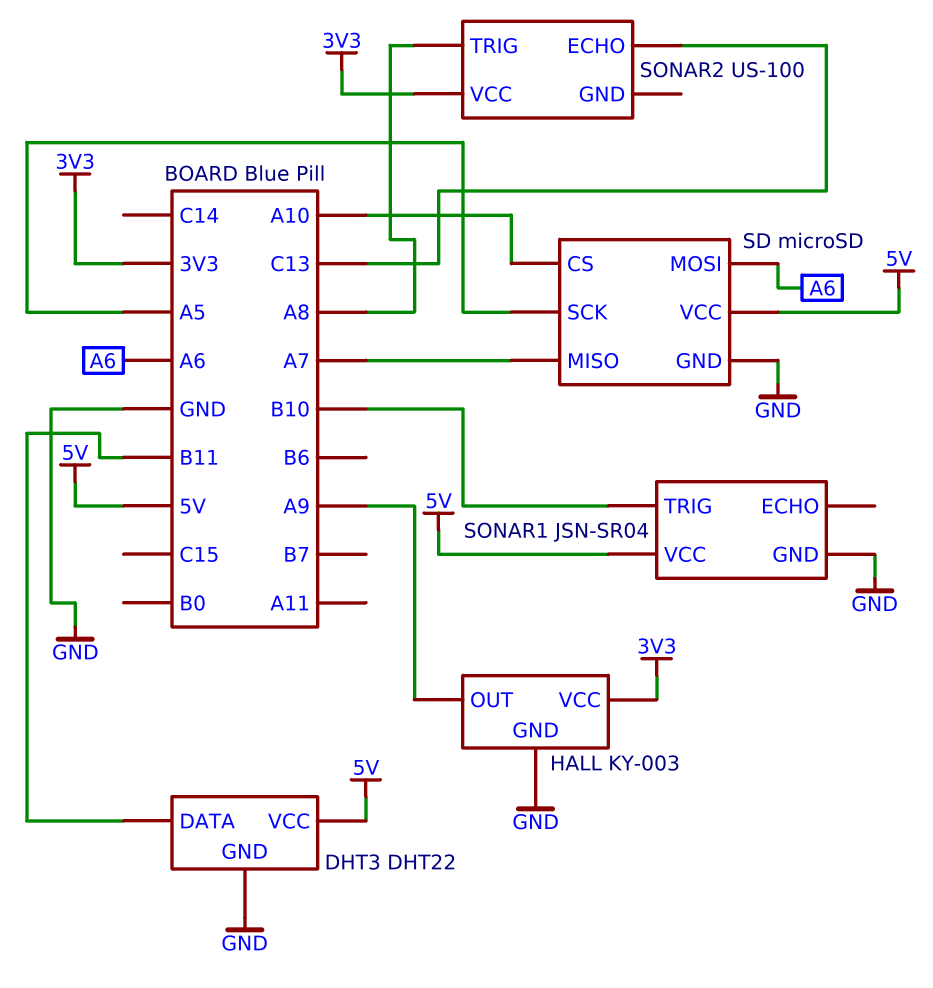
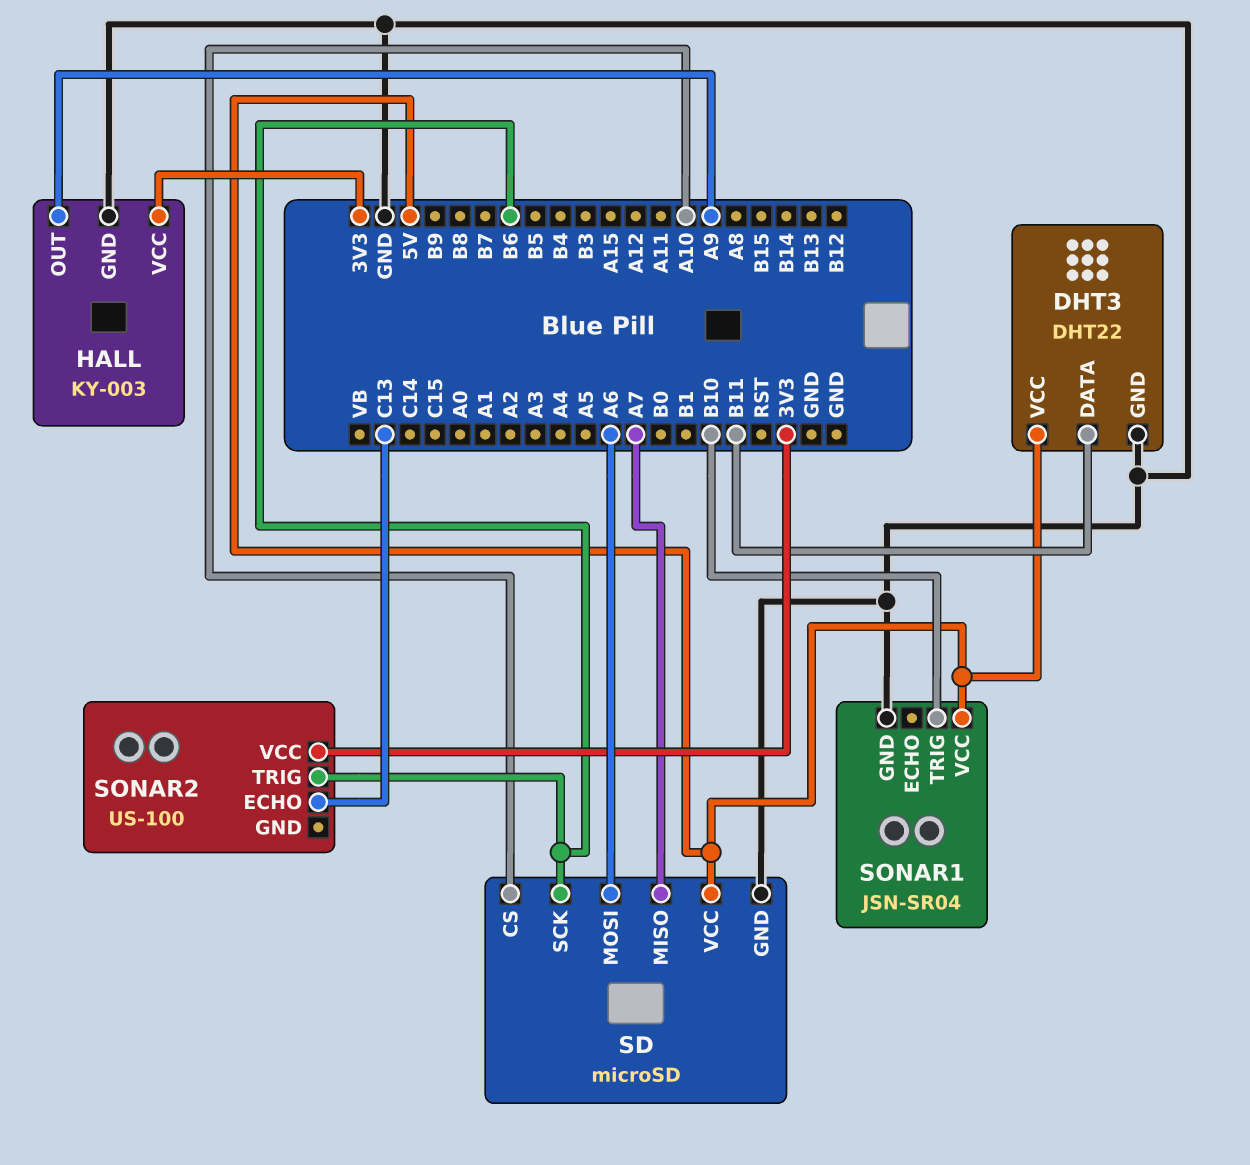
SD pin SCK: A5 -> B6
SONAR2 pin TRIG: A8 -> B6

